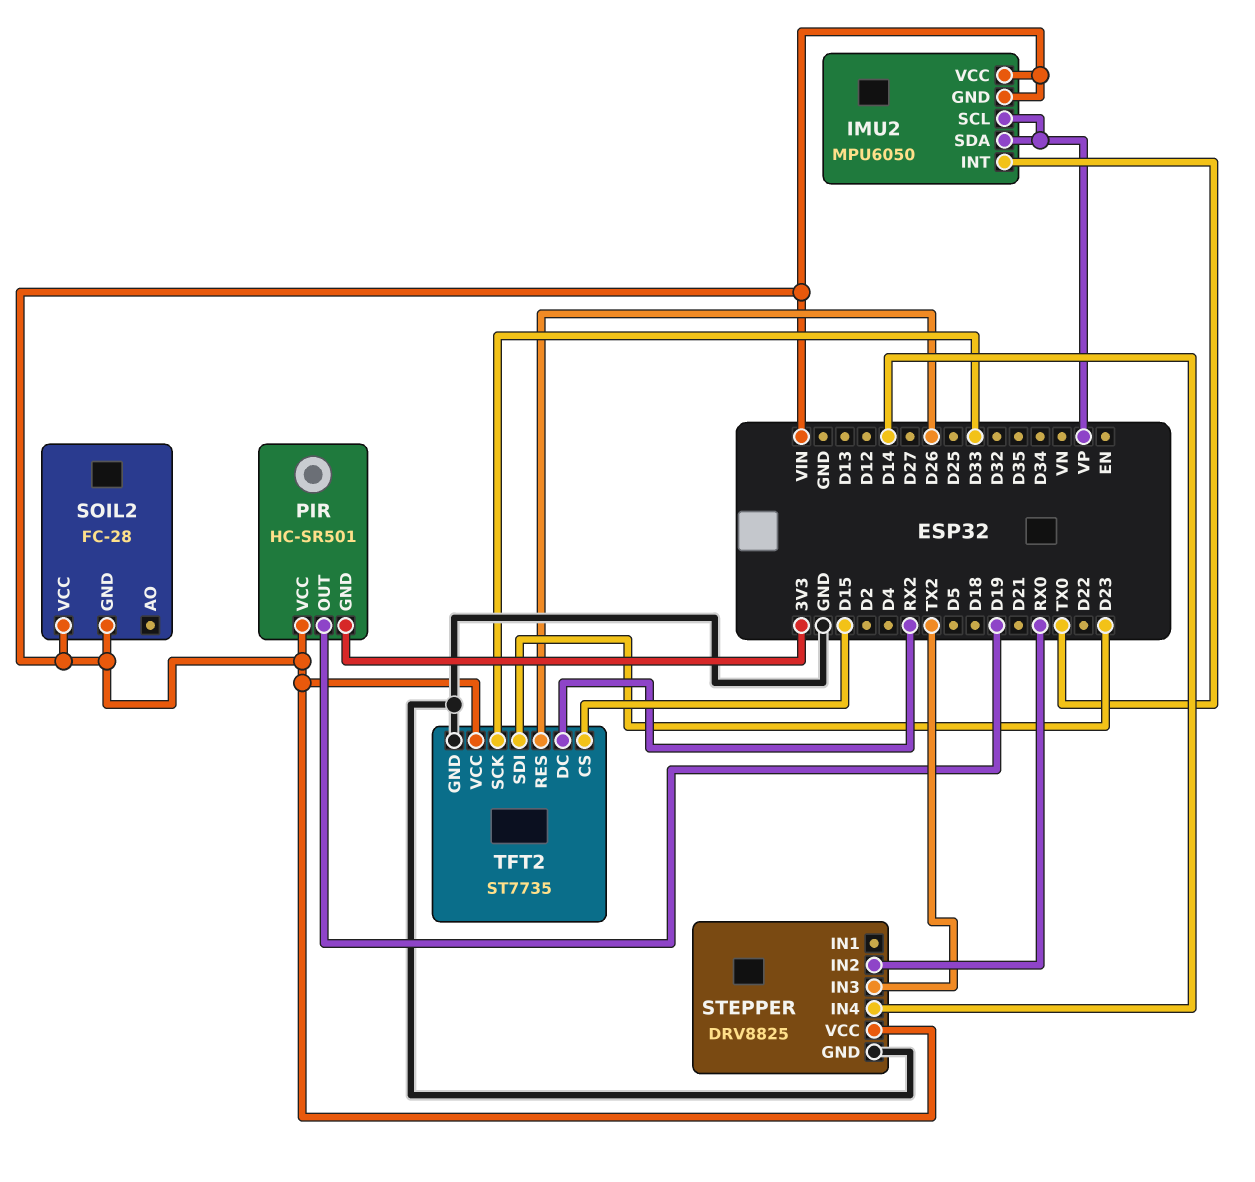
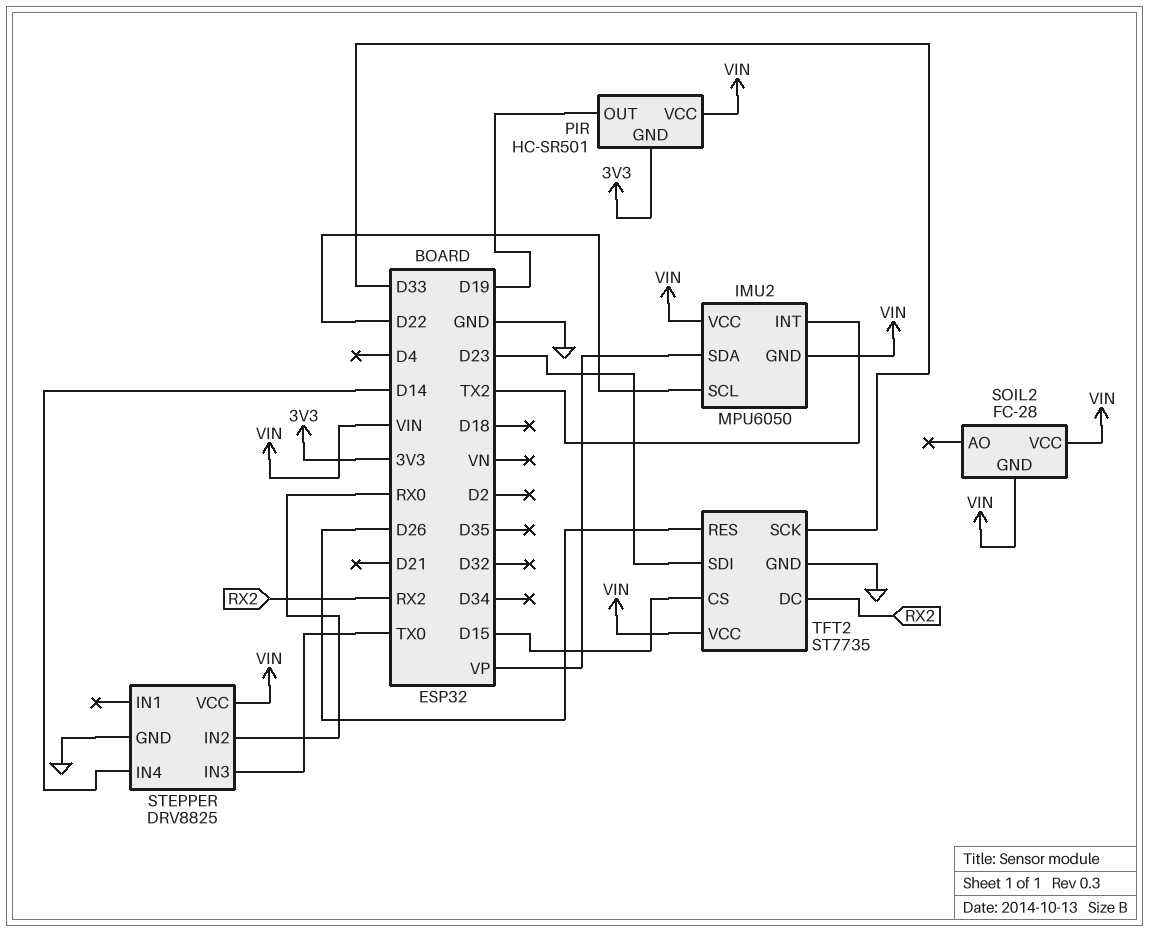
IMU2 pin INT: TX0 -> TX2
IMU2 pin SCL: VP -> D22
STEPPER pin IN3: TX2 -> TX0

